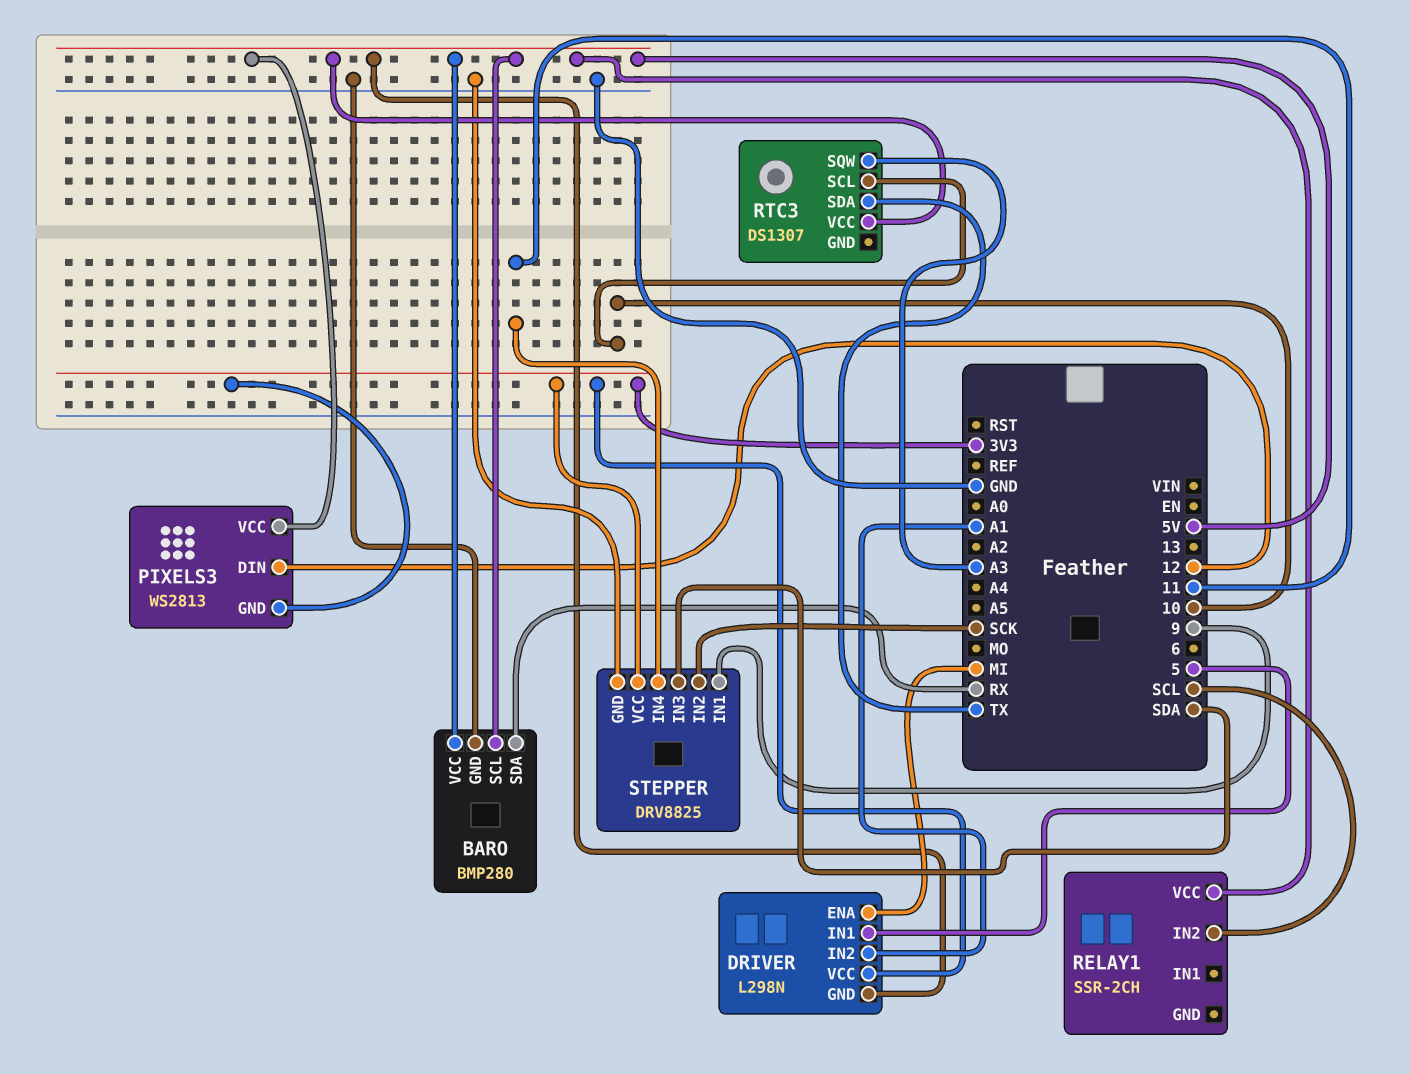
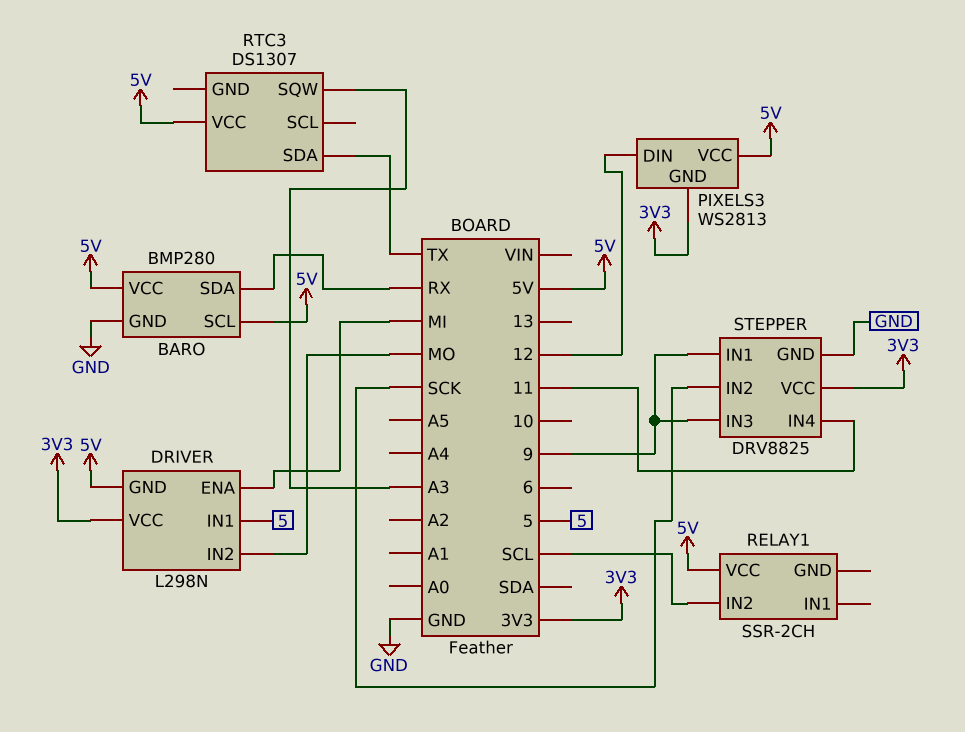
DRIVER pin IN2: A1 -> MO
RTC3 pin SCL: 10 -> none
STEPPER pin IN3: SDA -> 9

